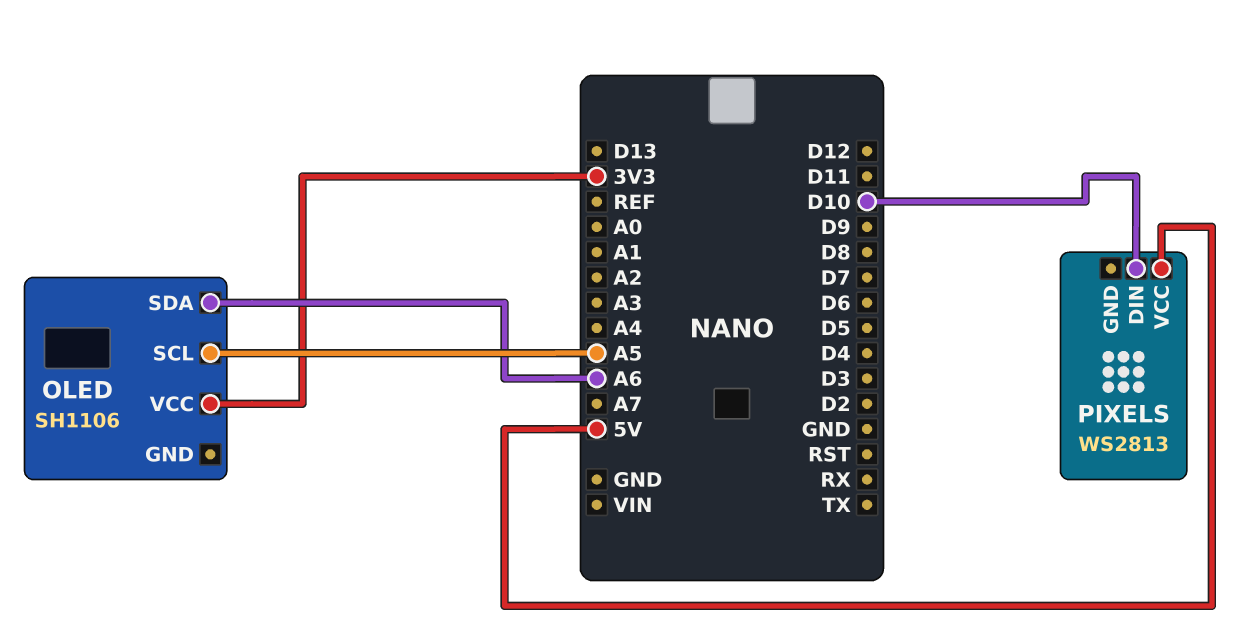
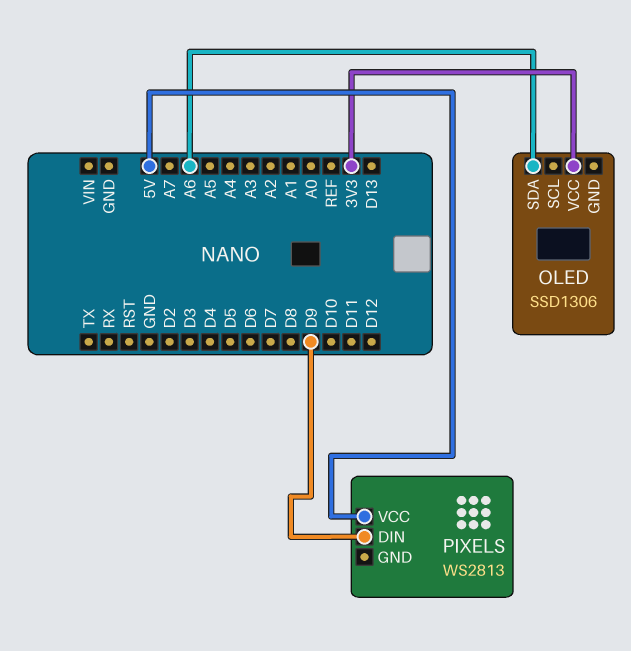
OLED: SH1106 -> SSD1306
OLED pin SCL: A5 -> none
PIXELS pin DIN: D10 -> D9

